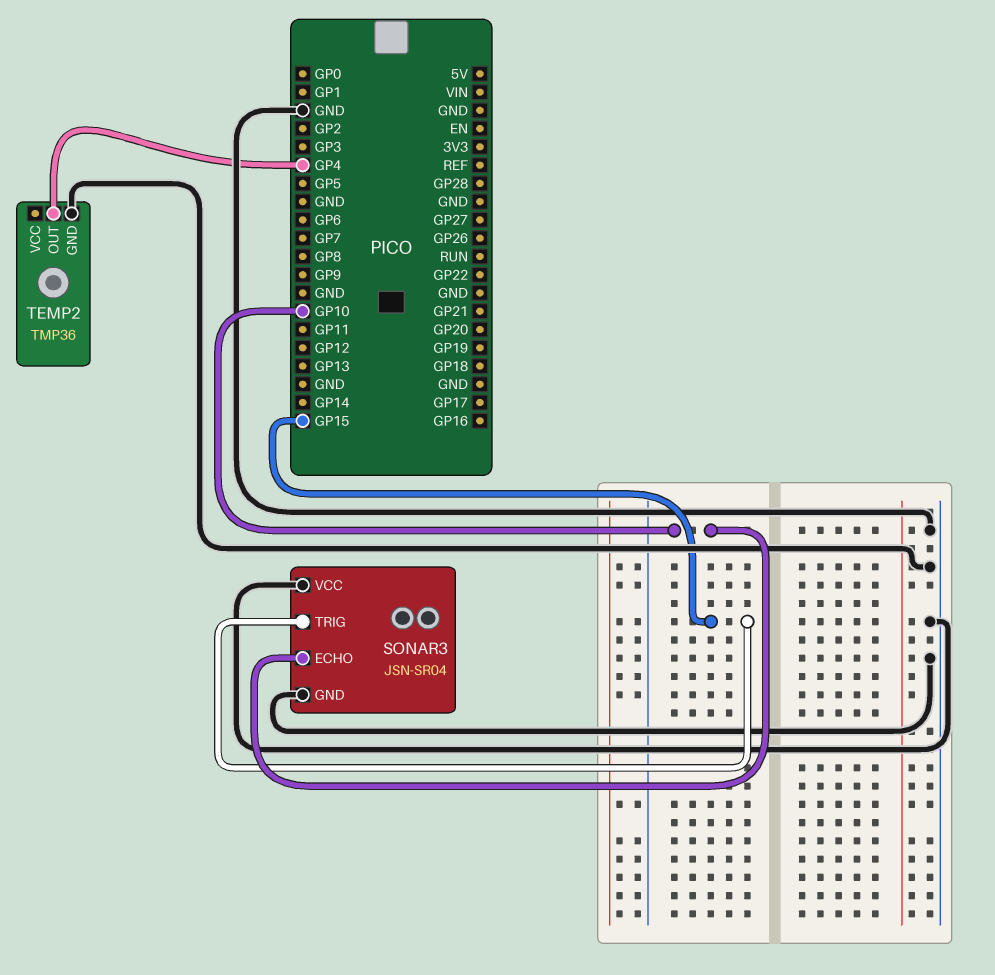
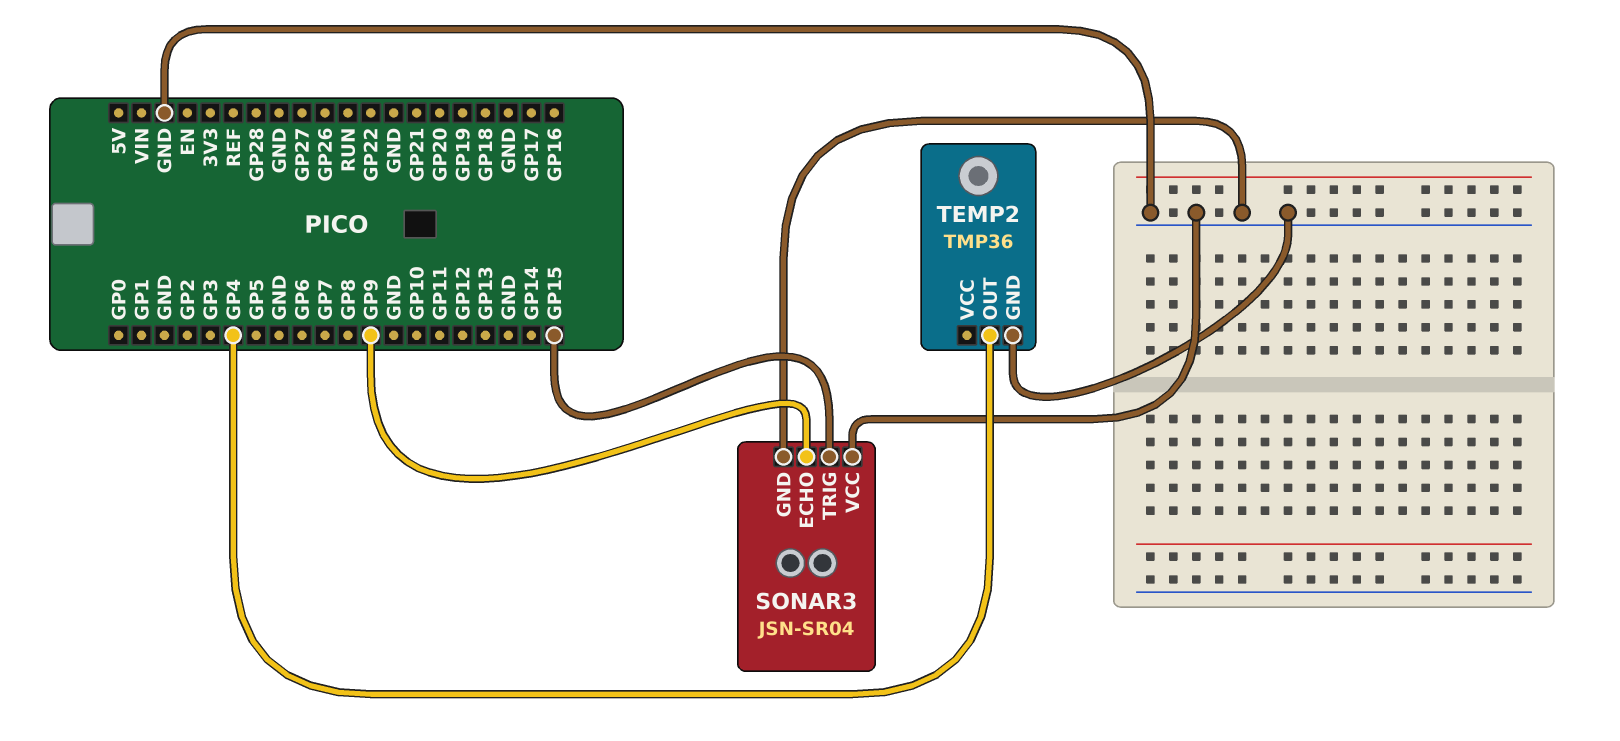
SONAR3 pin ECHO: GP10 -> GP9

